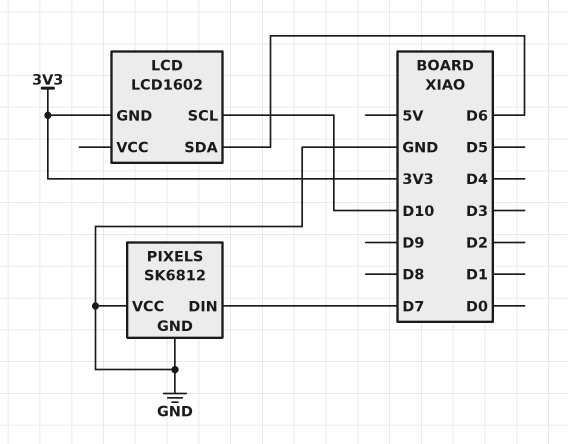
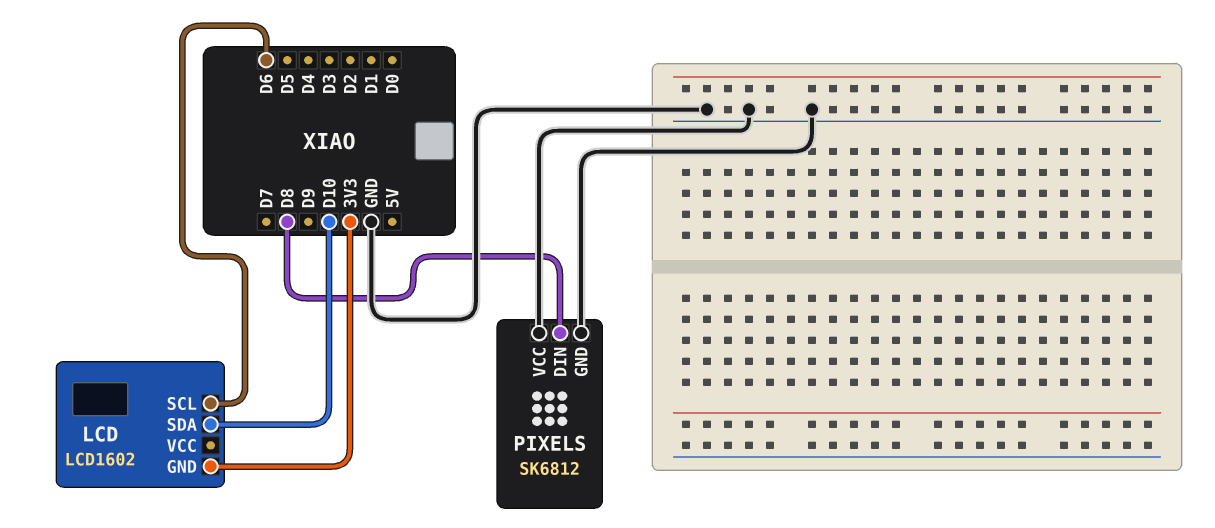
LCD pin SCL: D10 -> D6
LCD pin SDA: D6 -> D10
PIXELS pin DIN: D7 -> D8

